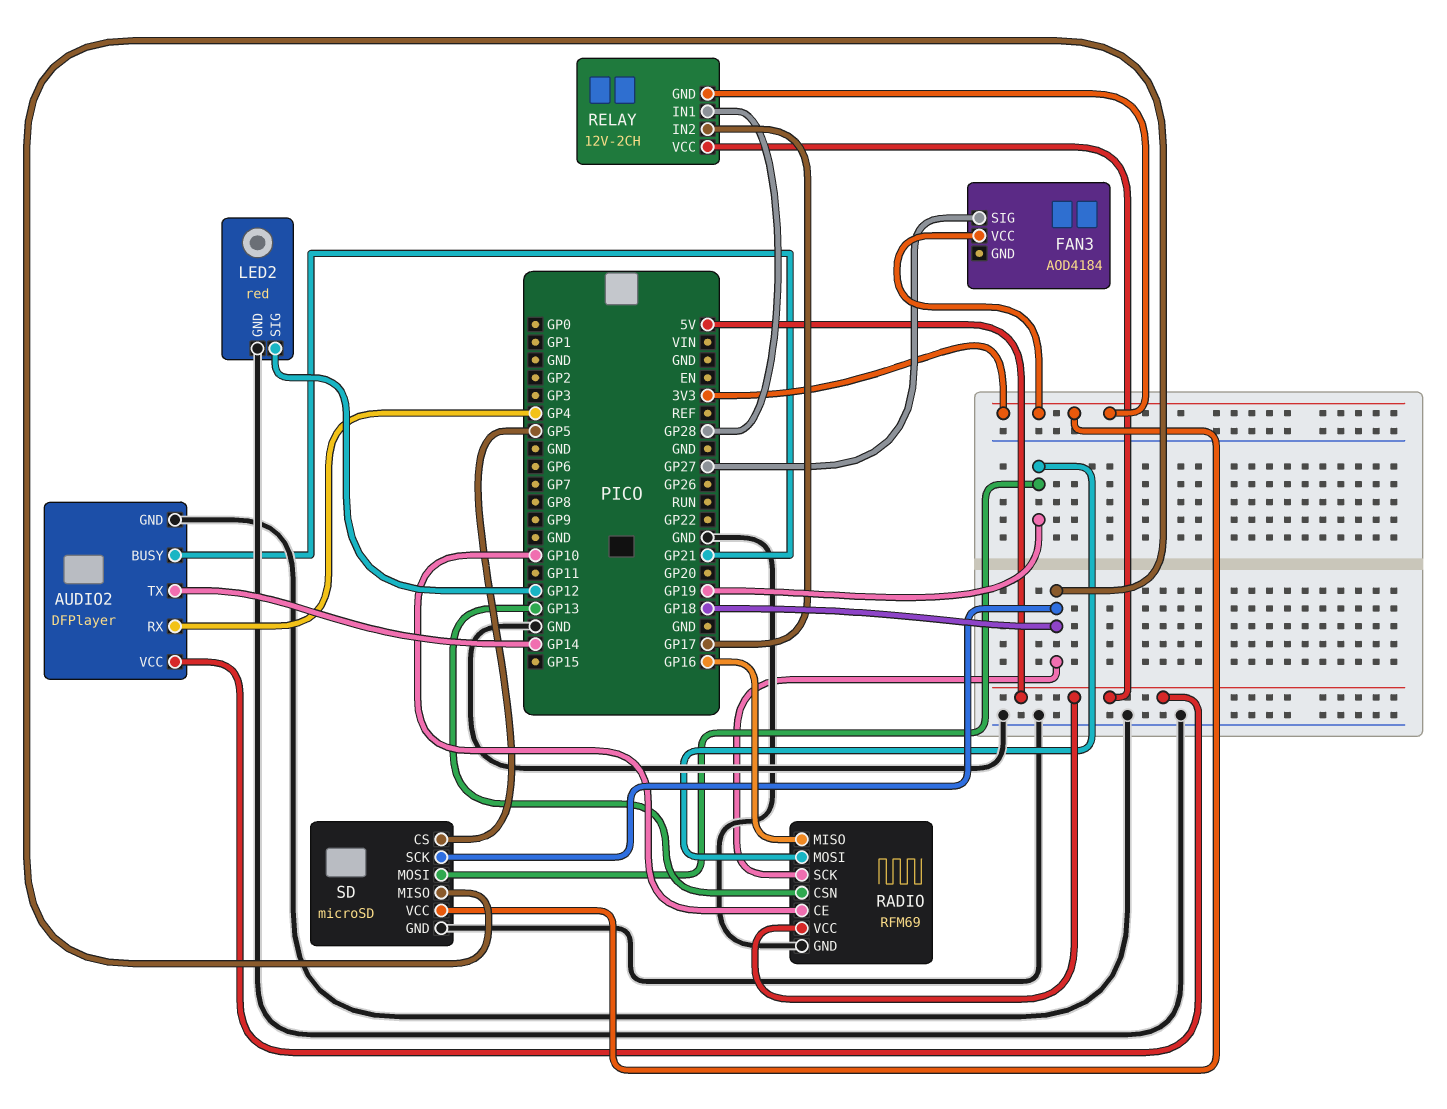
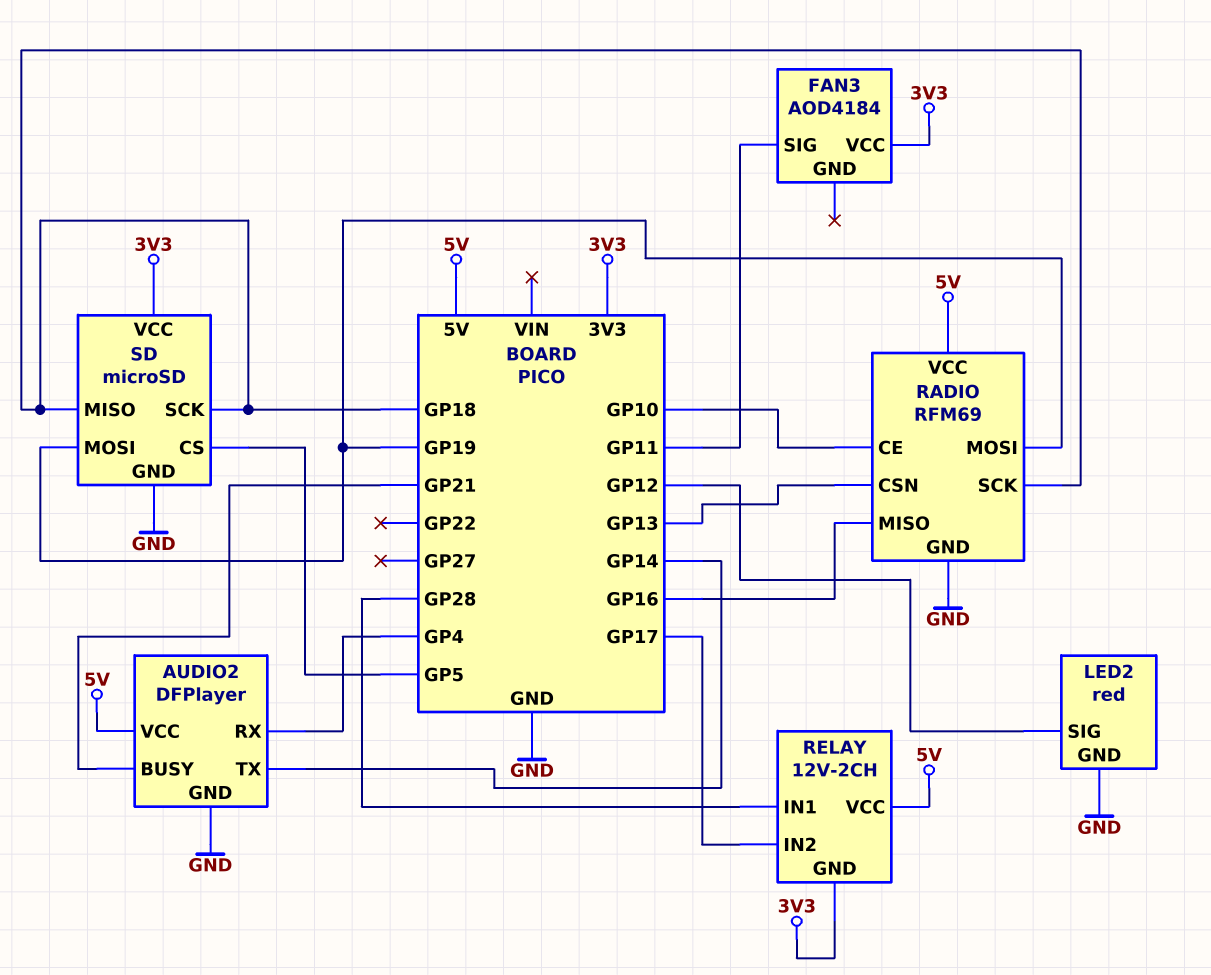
FAN3 pin SIG: GP27 -> GP11

